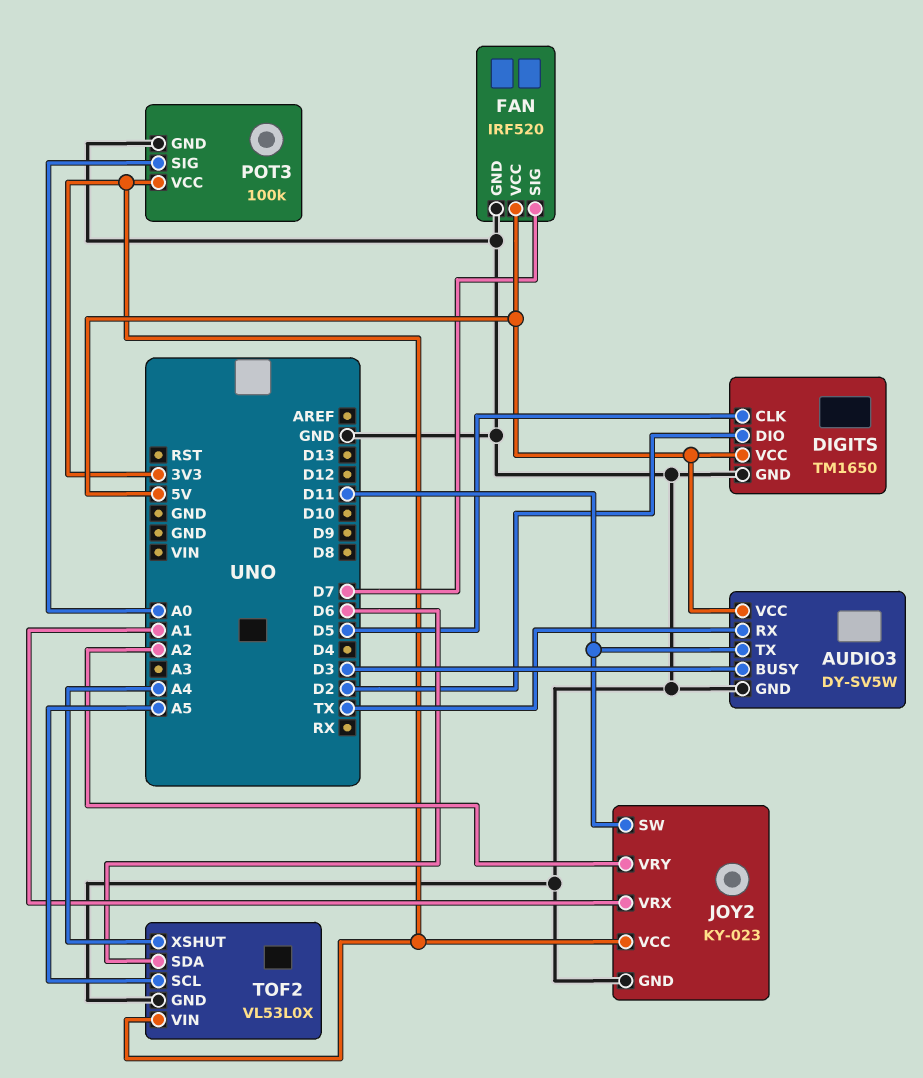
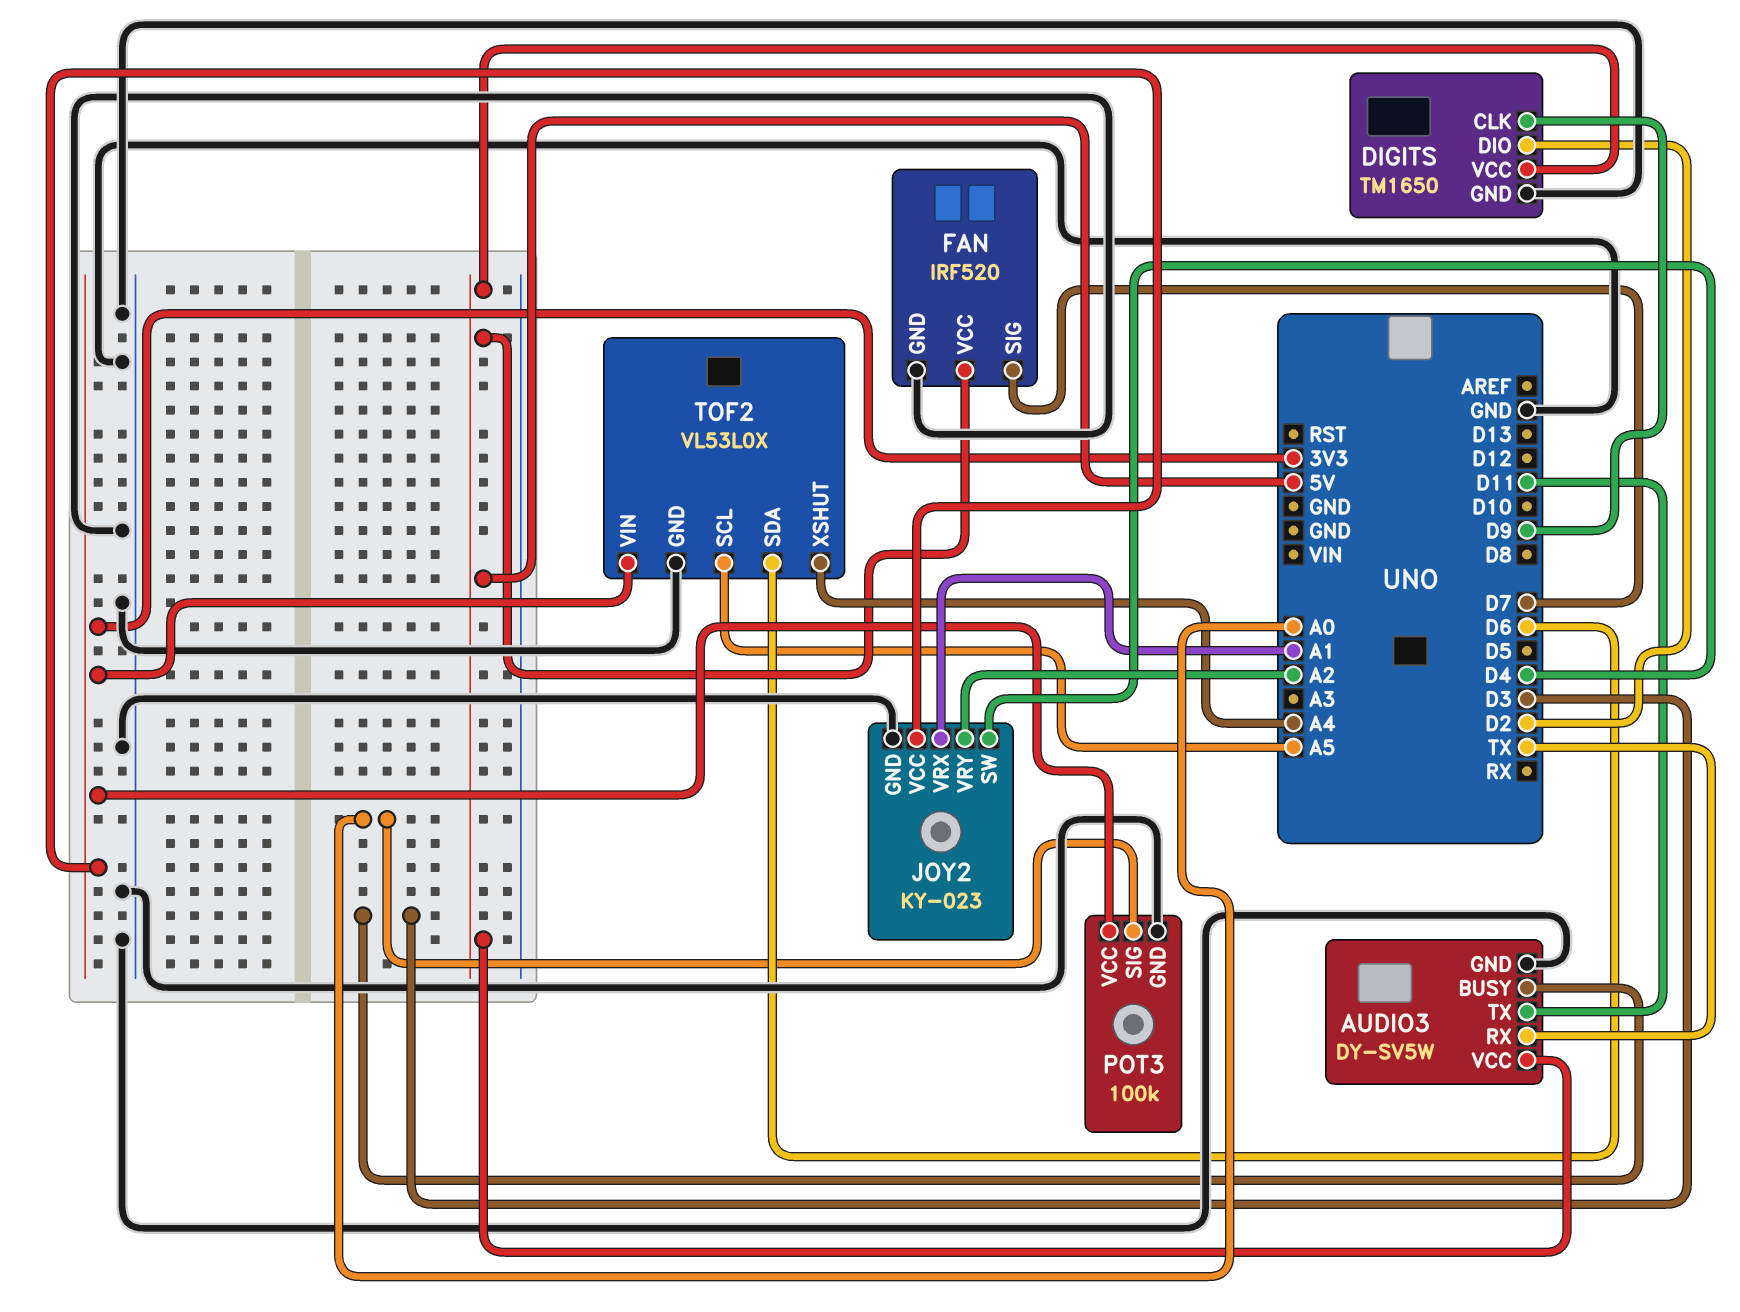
DIGITS pin CLK: D5 -> D9
JOY2 pin SW: D11 -> D4

